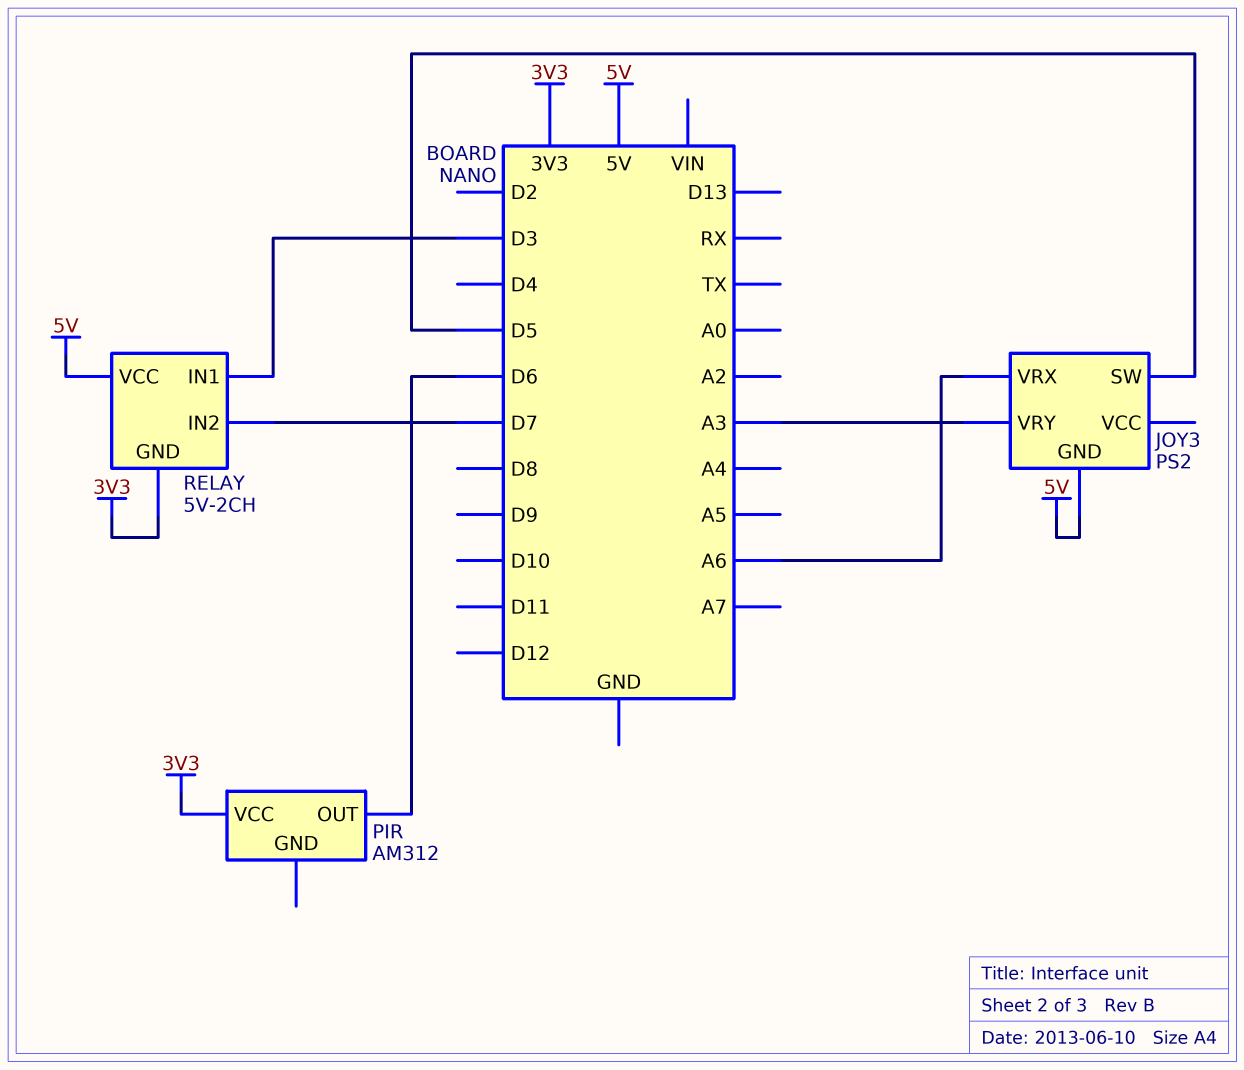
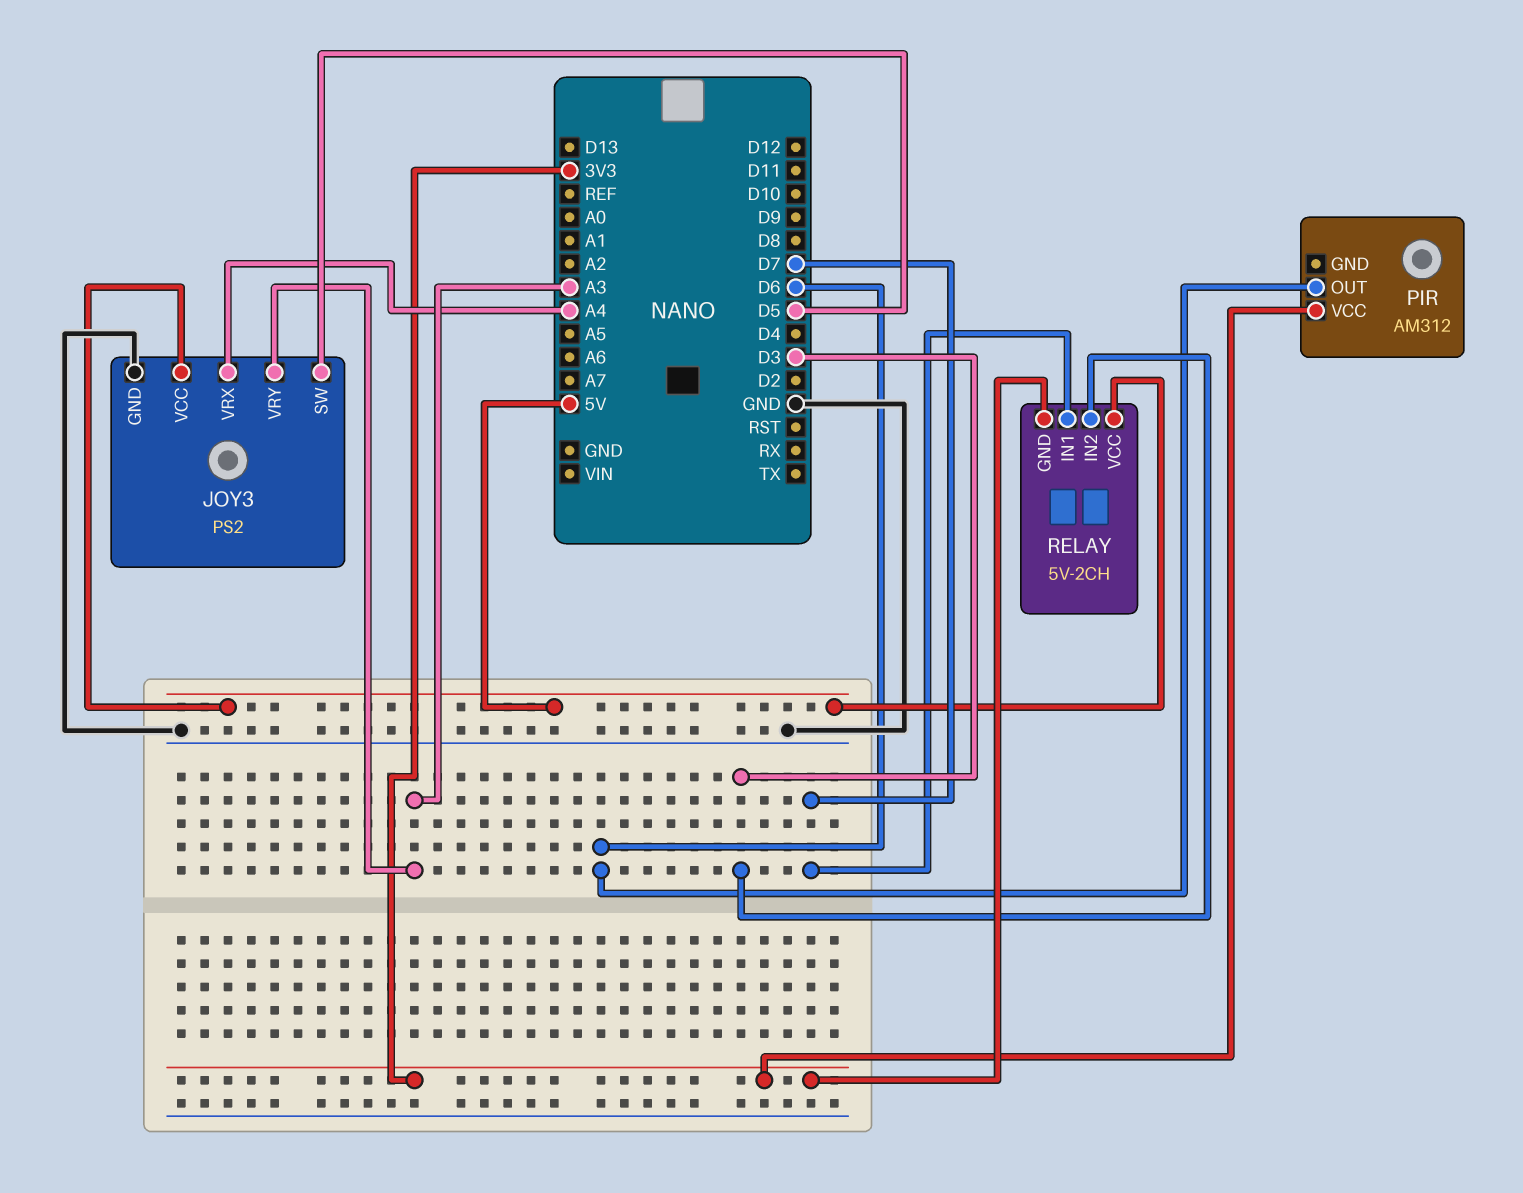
JOY3 pin GND: 5V -> GND
JOY3 pin VCC: none -> 5V
JOY3 pin VRX: A6 -> A4
RELAY pin IN1: D3 -> D7
RELAY pin IN2: D7 -> D3

